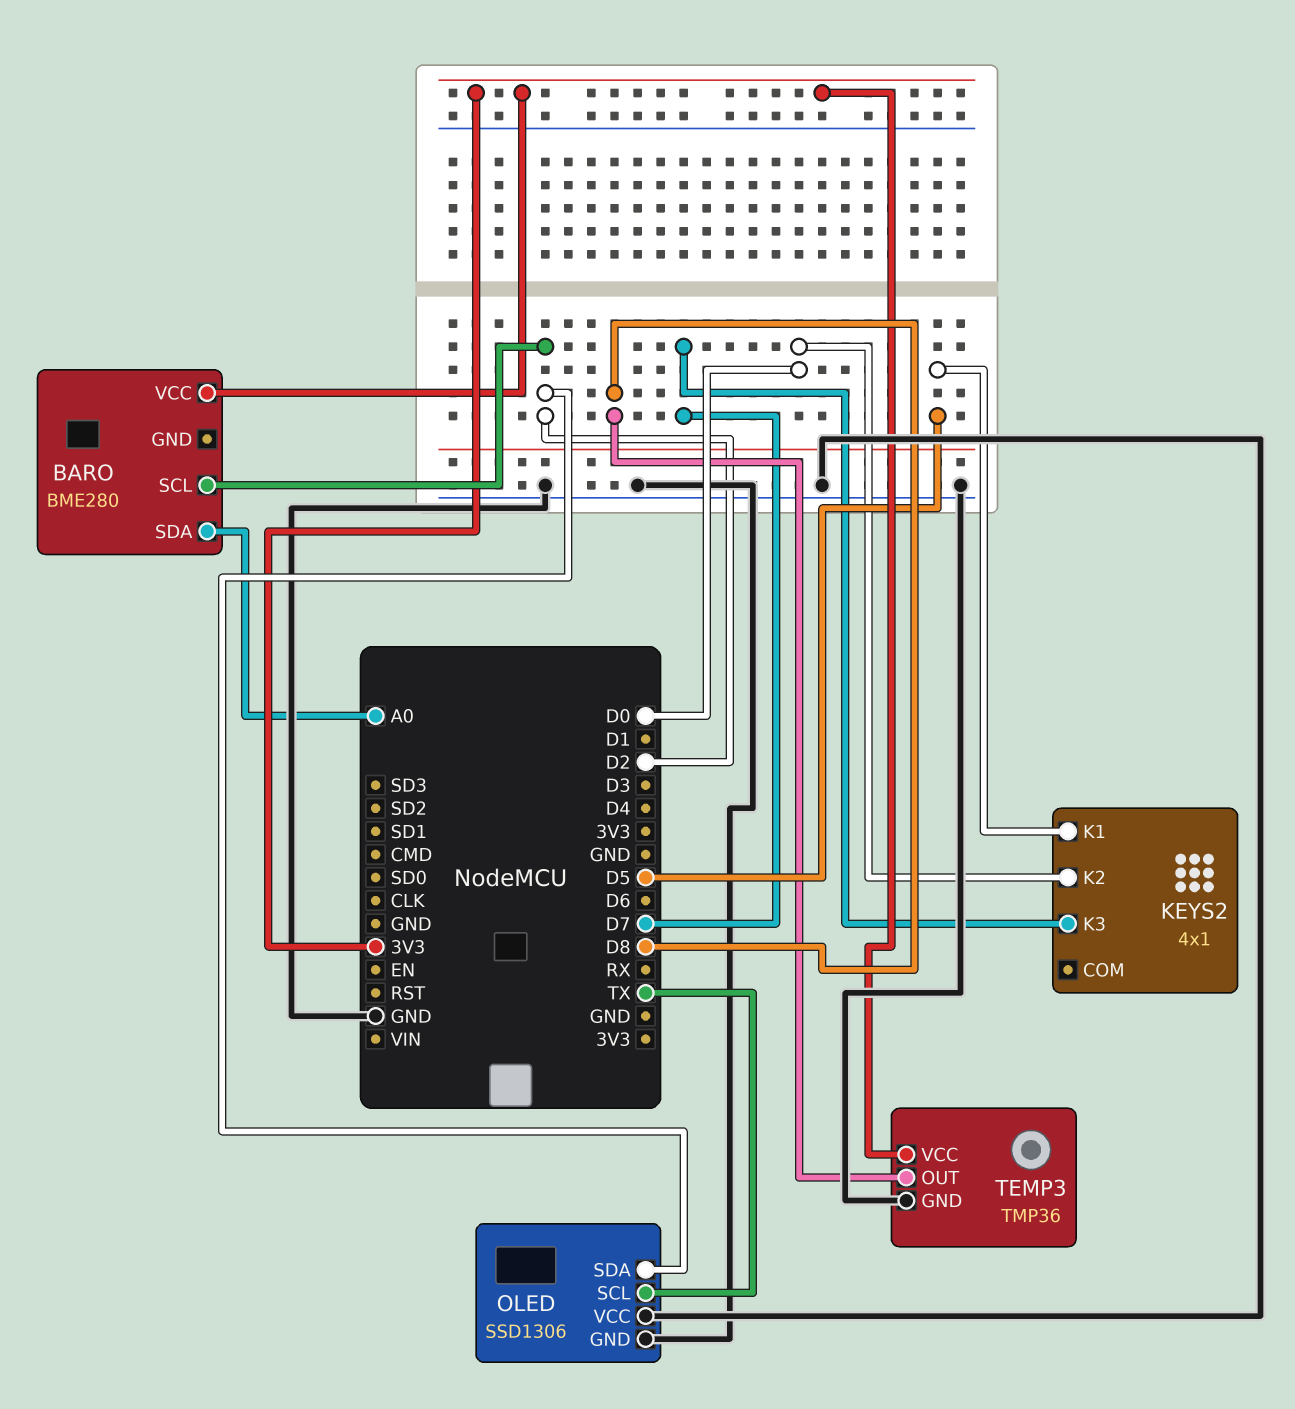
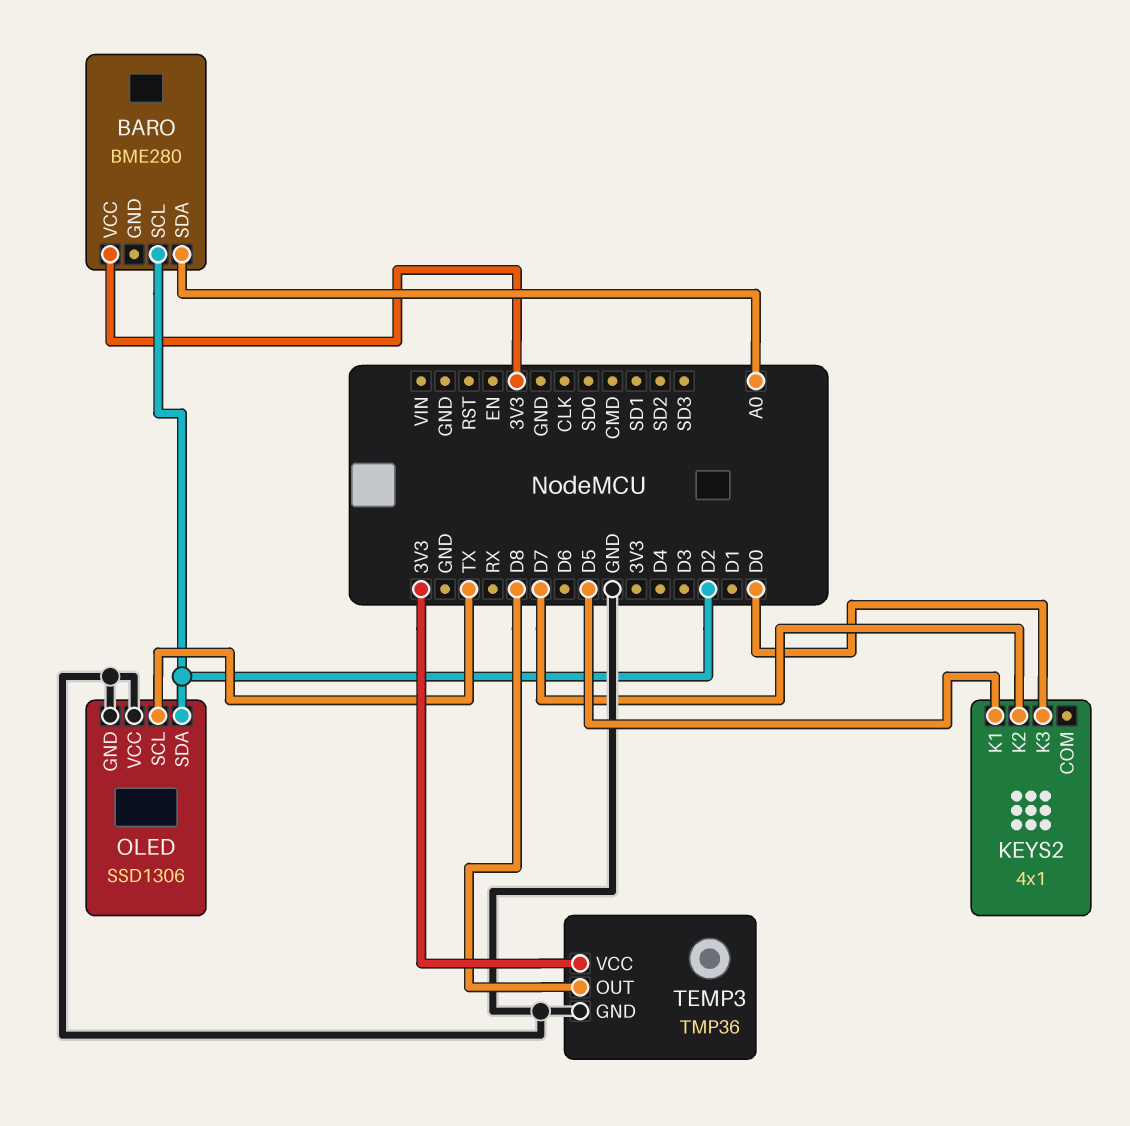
KEYS2 pin K2: D0 -> D7
KEYS2 pin K3: D7 -> D0

